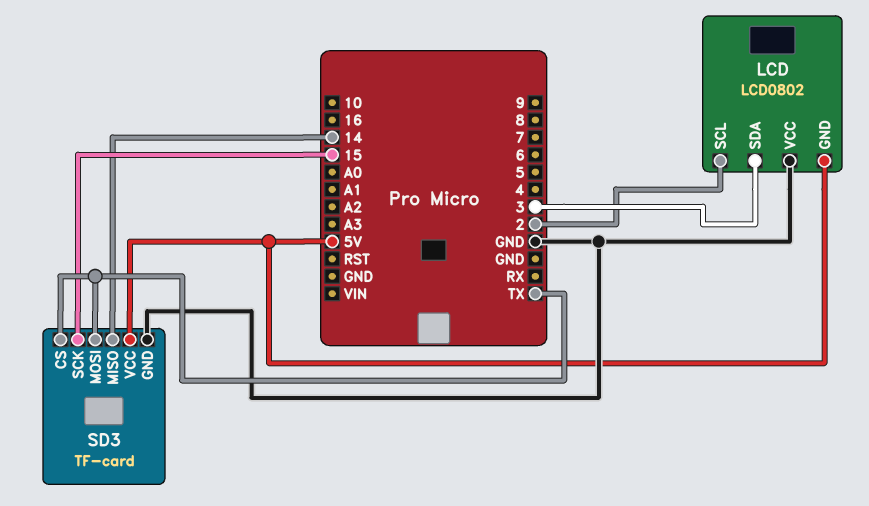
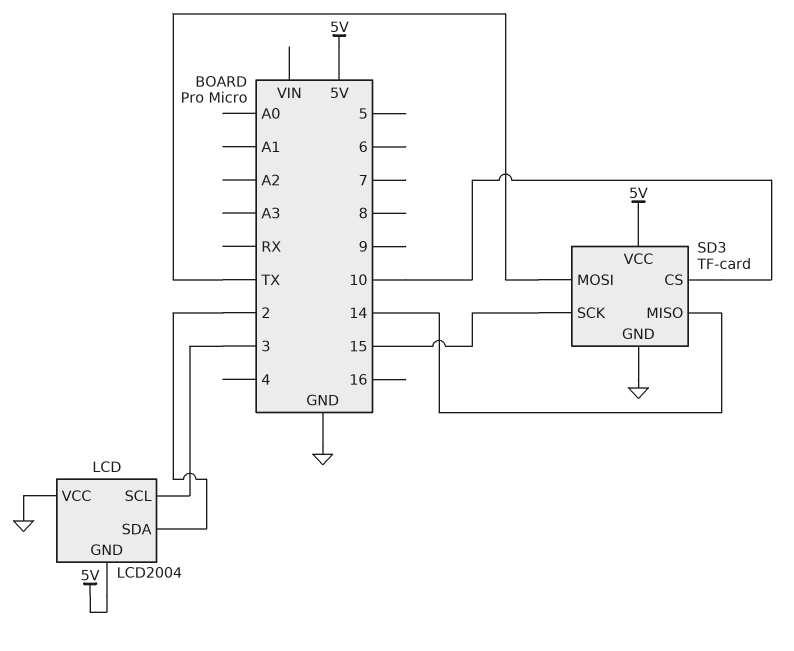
LCD: LCD0802 -> LCD2004
LCD pin SCL: 2 -> 3
LCD pin SDA: 3 -> 2
SD3 pin CS: TX -> 10

